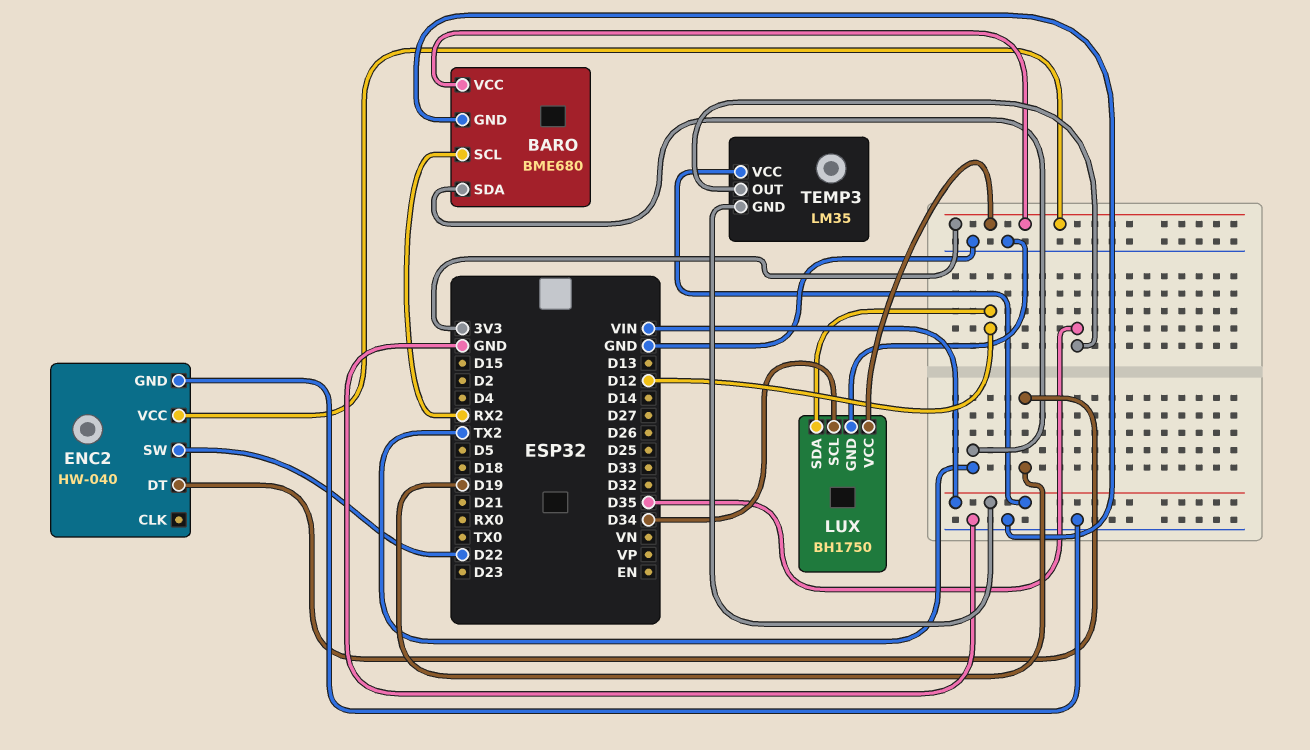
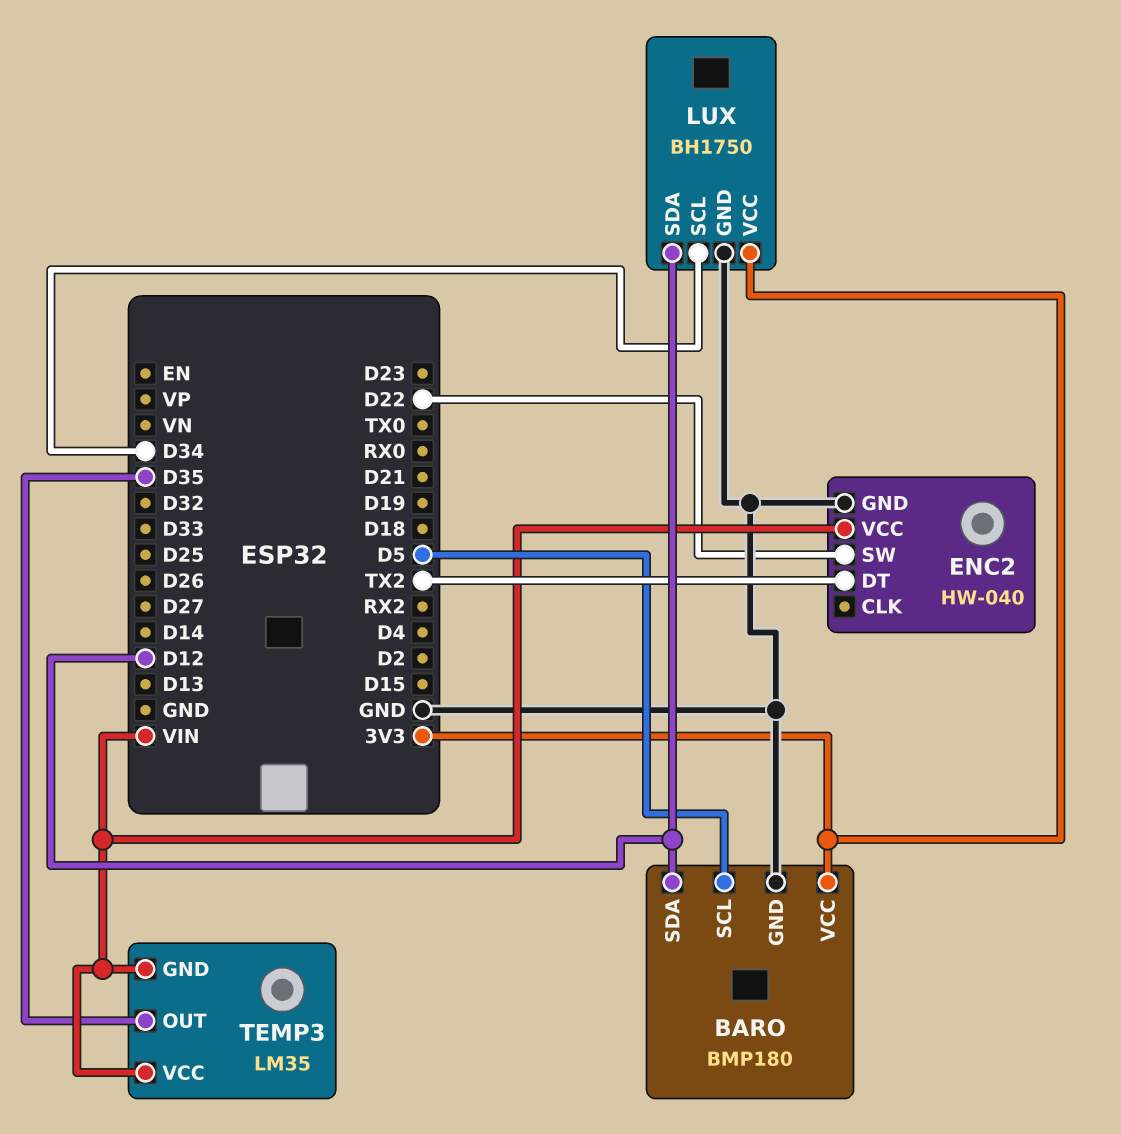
BARO: BME680 -> BMP180
BARO pin SCL: RX2 -> D5
BARO pin SDA: TX2 -> D12
ENC2 pin DT: D19 -> TX2
ENC2 pin VCC: 3V3 -> VIN

